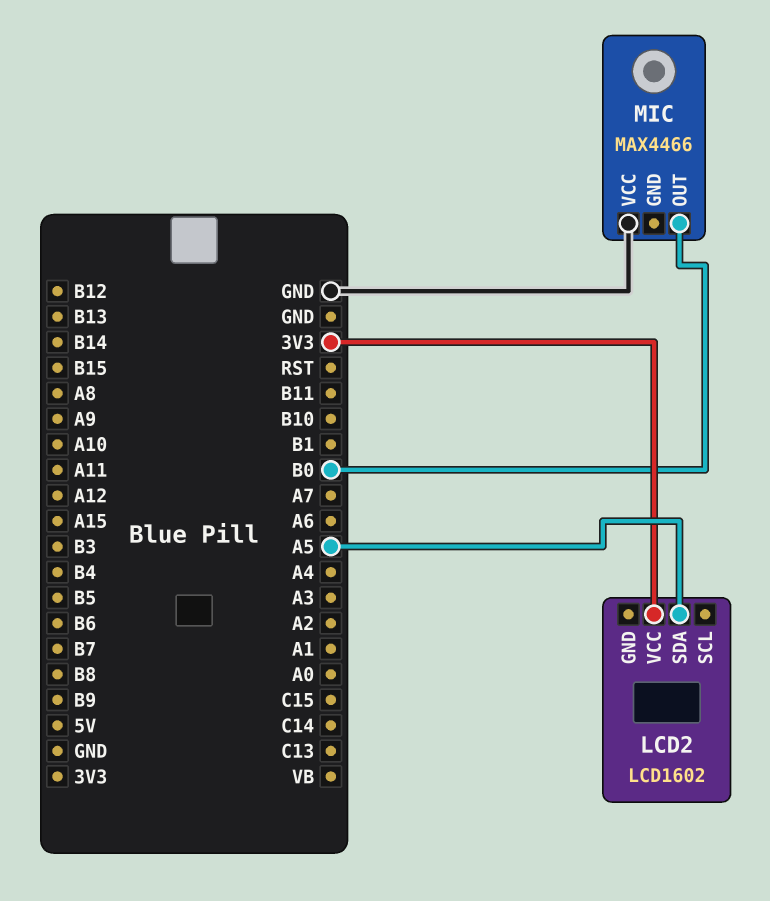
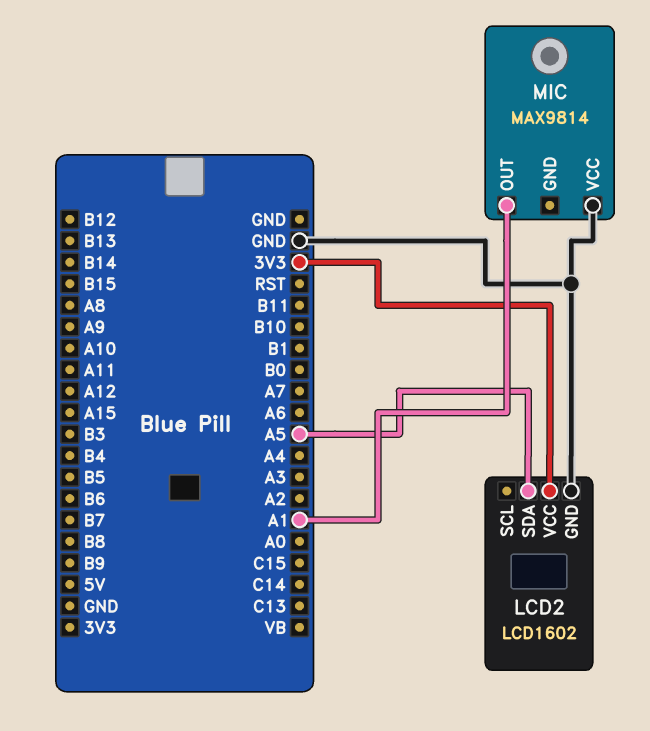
LCD2 pin GND: none -> GND
MIC: MAX4466 -> MAX9814
MIC pin OUT: B0 -> A1

